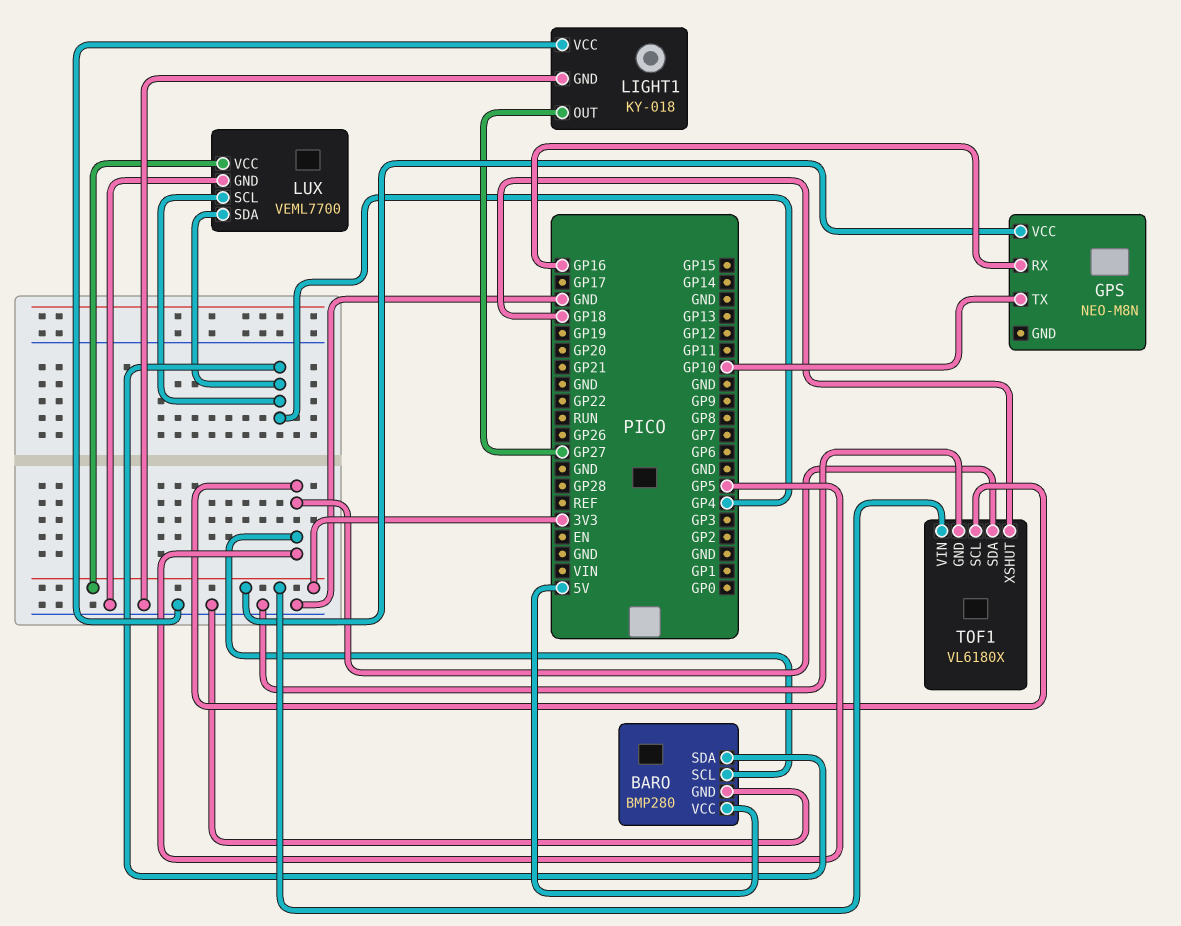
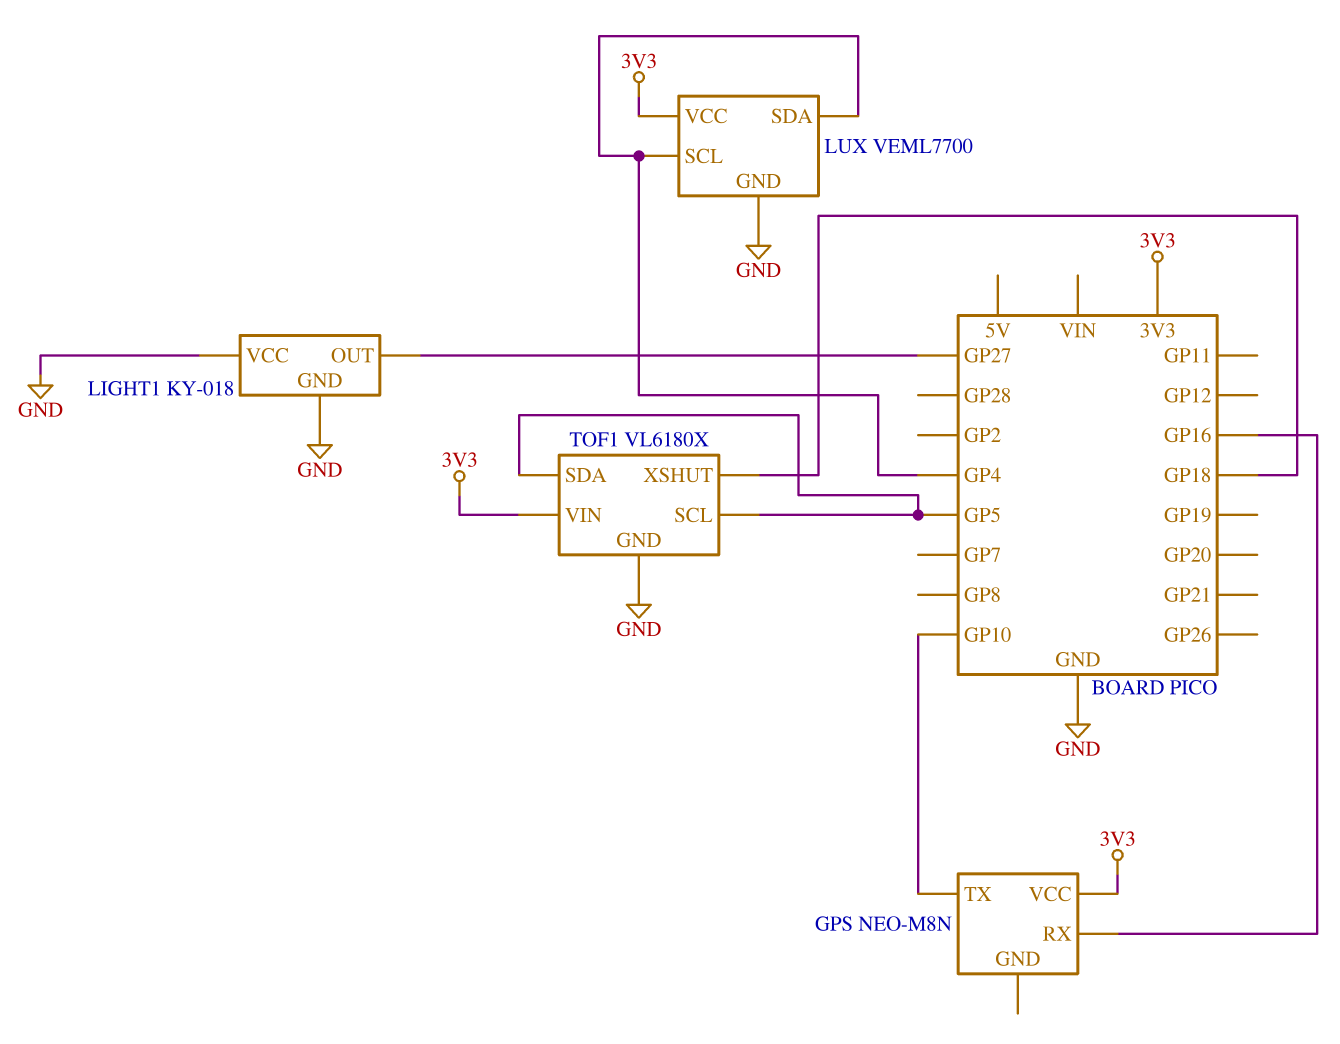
BARO: BMP280 -> none
BARO pin GND: GND -> none
BARO pin SCL: GP5 -> none
BARO pin SDA: GP4 -> none
BARO pin VCC: 5V -> none

